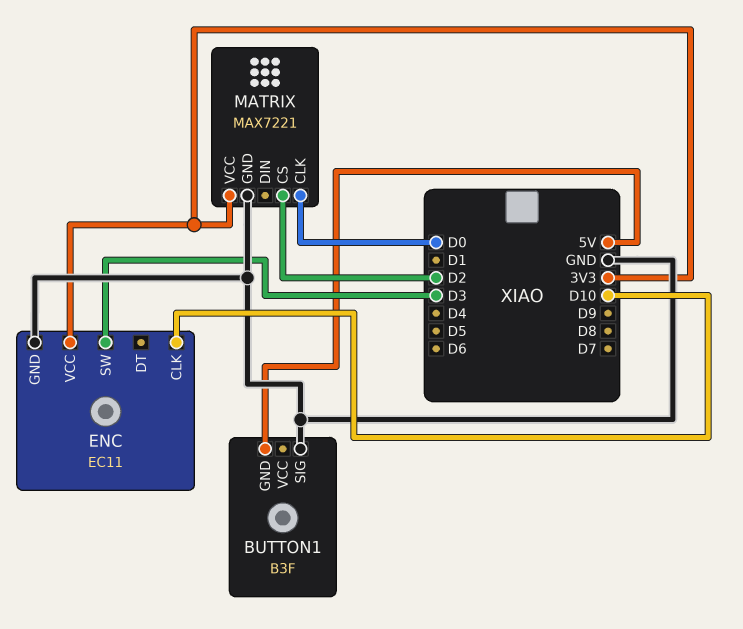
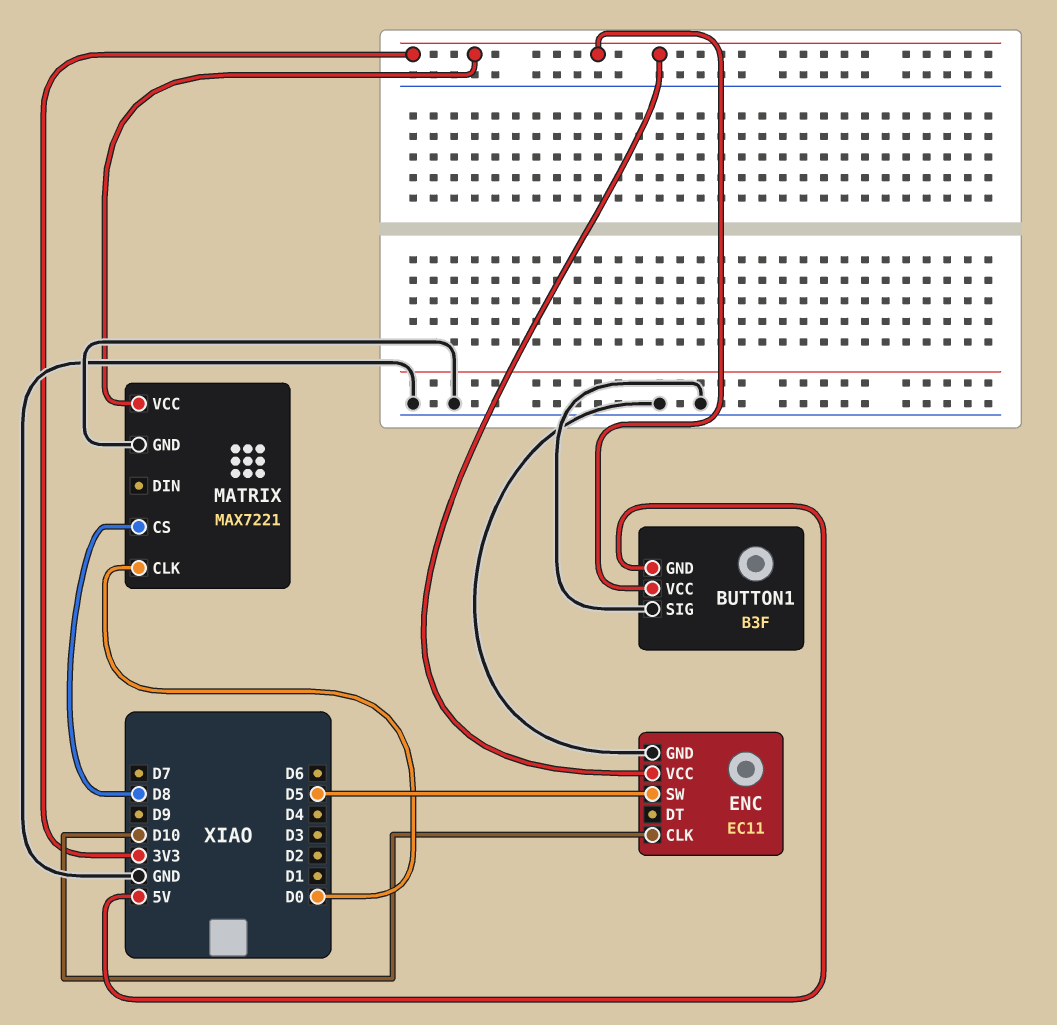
BUTTON1 pin VCC: none -> 3V3
ENC pin SW: D3 -> D5
MATRIX pin CS: D2 -> D8

